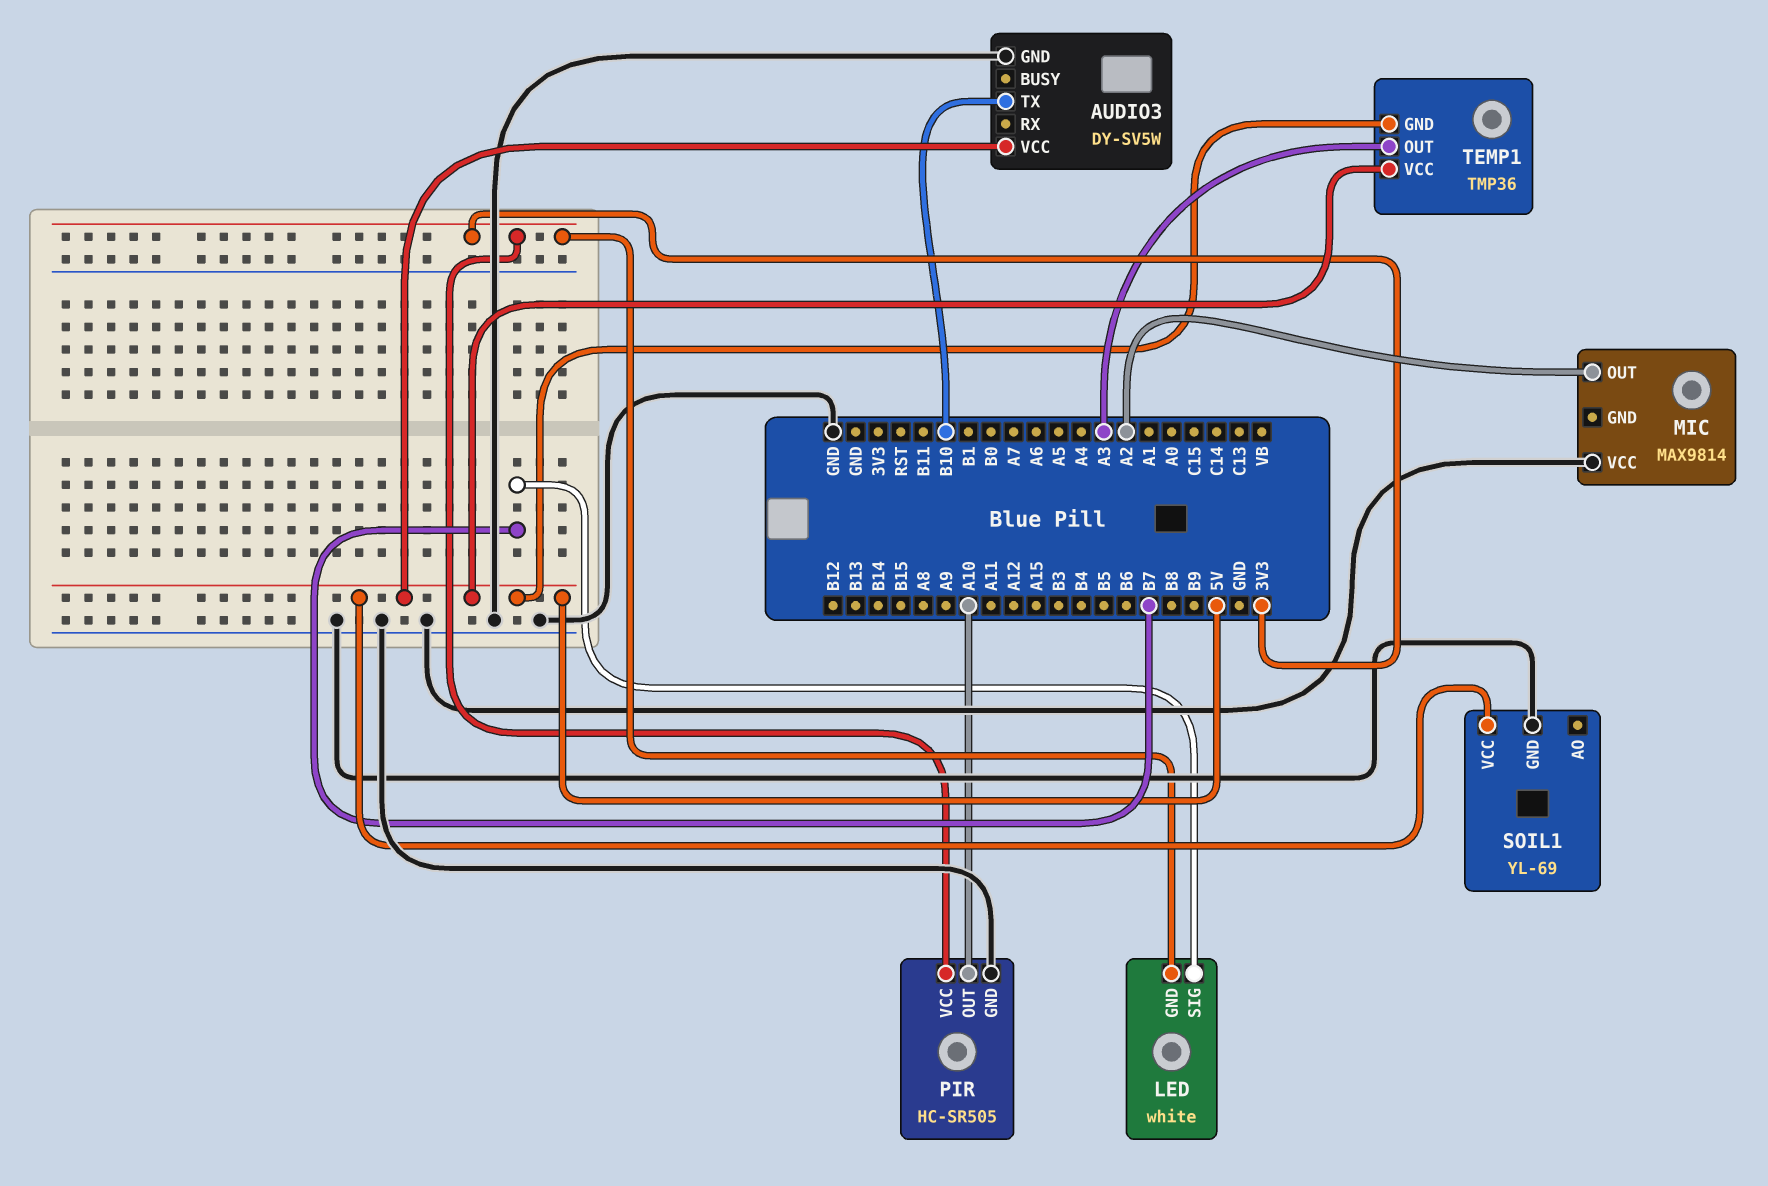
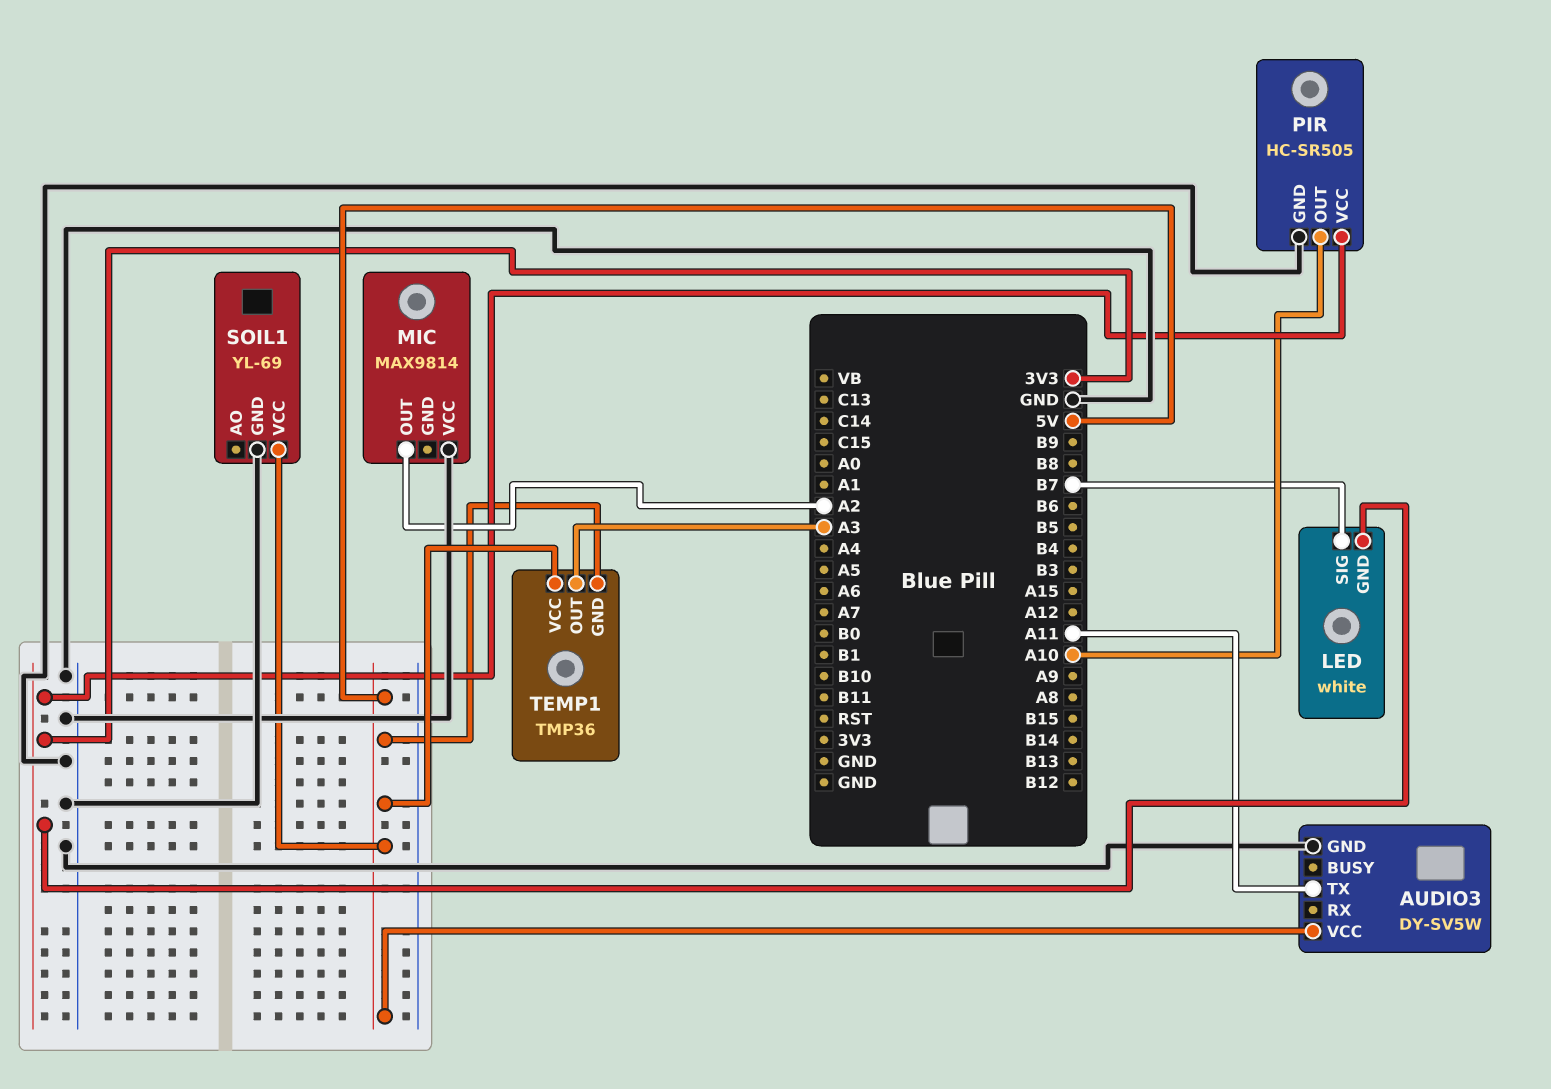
AUDIO3 pin TX: B10 -> A11

